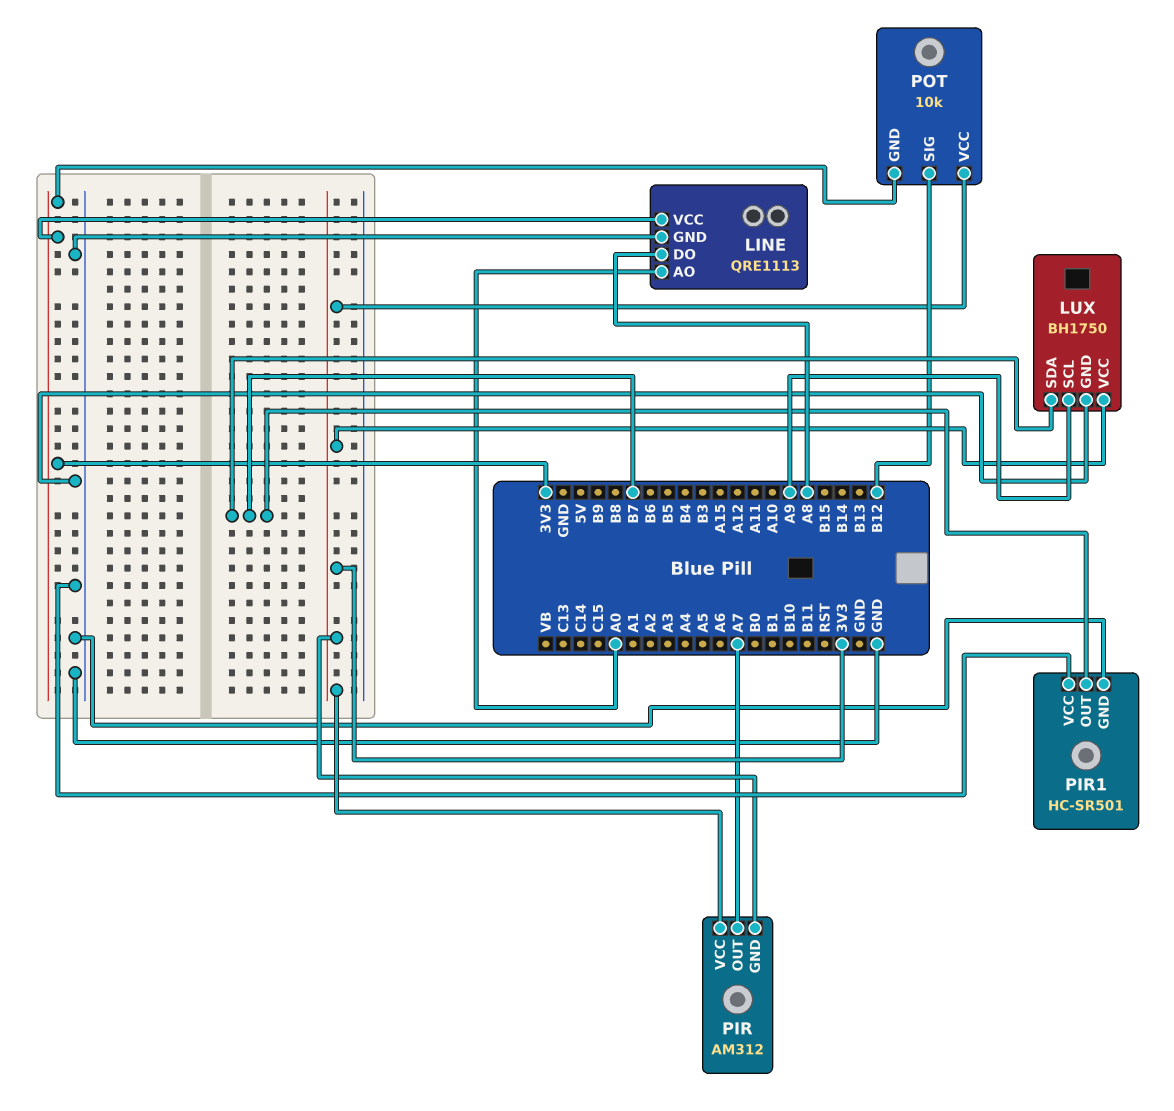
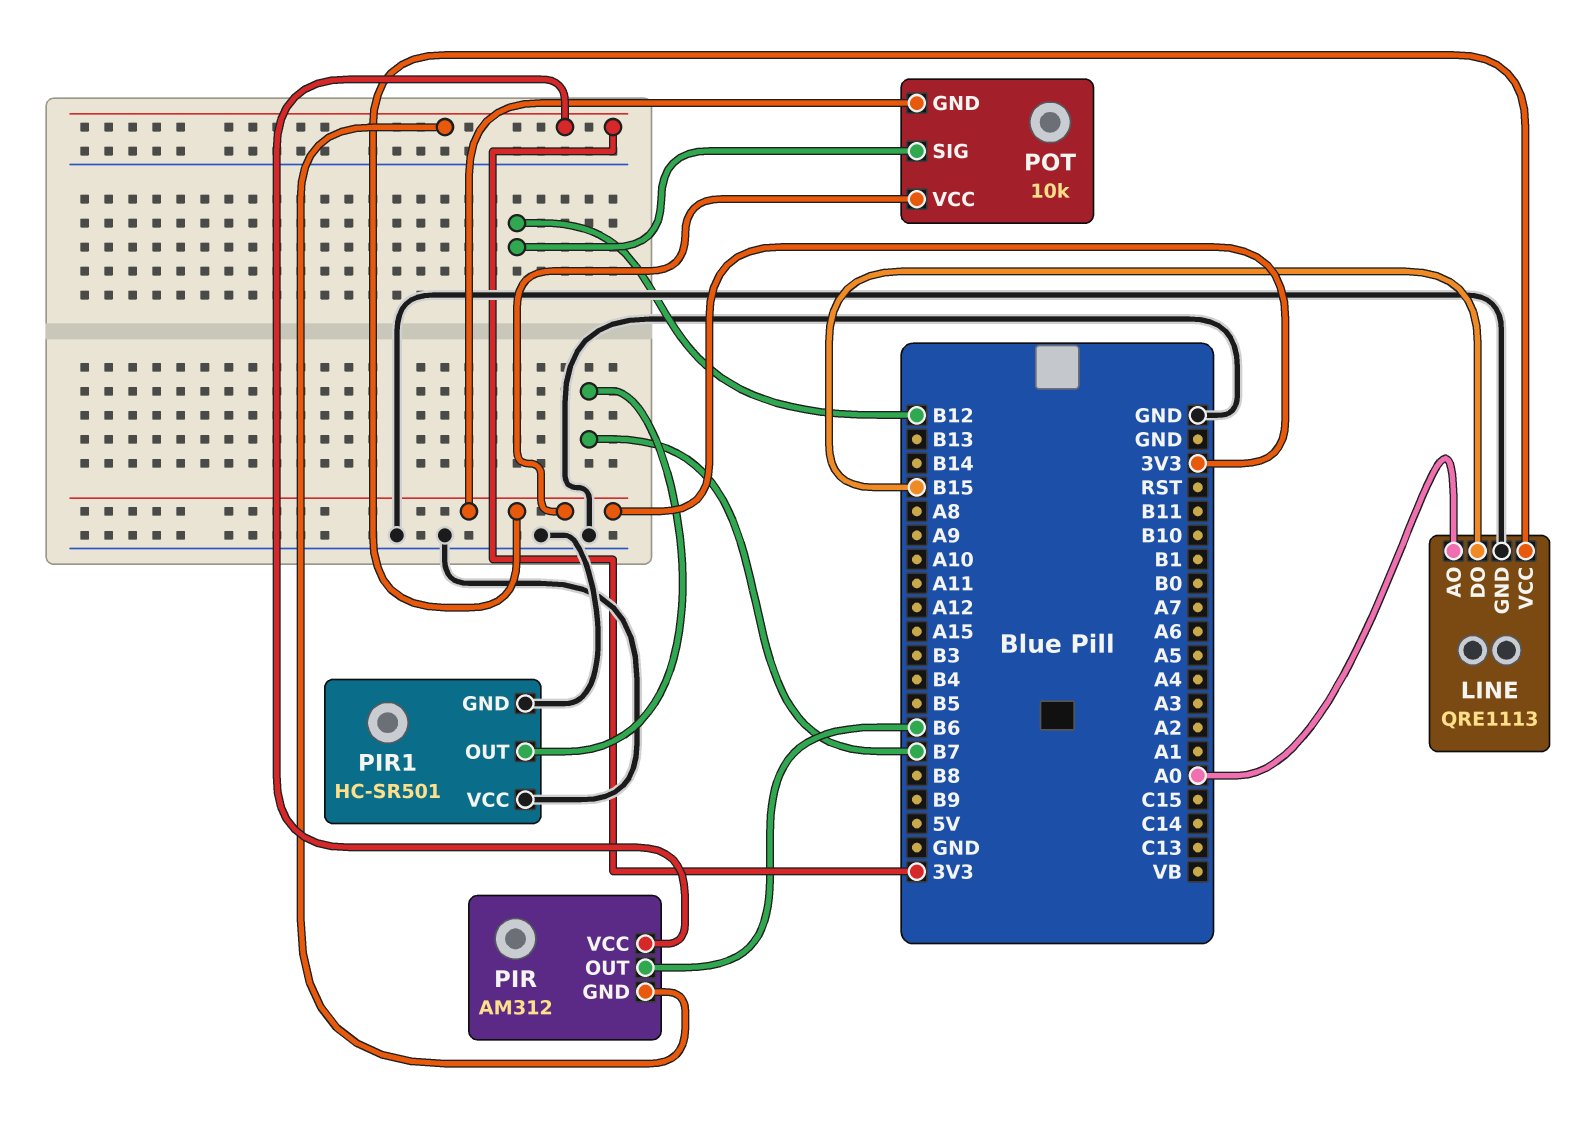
LINE pin DO: A8 -> B15
LUX: BH1750 -> none
LUX pin GND: GND -> none
LUX pin SCL: A9 -> none
LUX pin SDA: B7 -> none
LUX pin VCC: 3V3 -> none
PIR pin OUT: A7 -> B6

